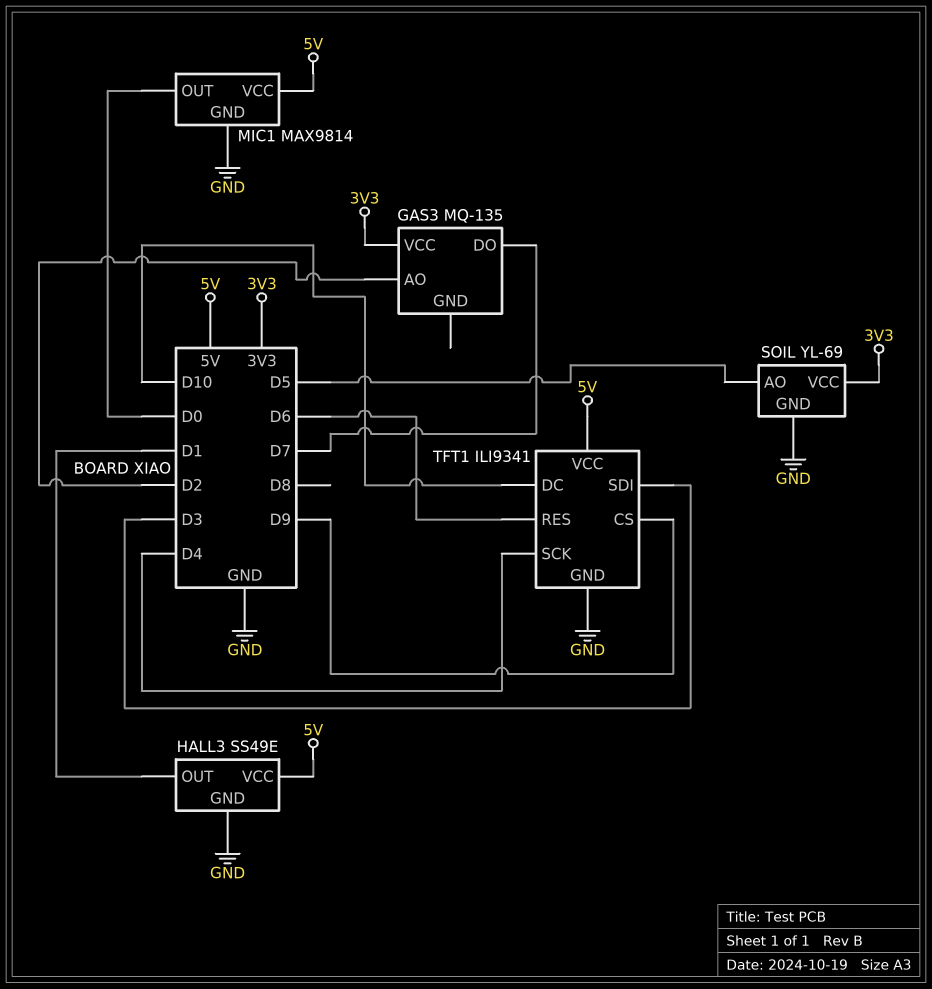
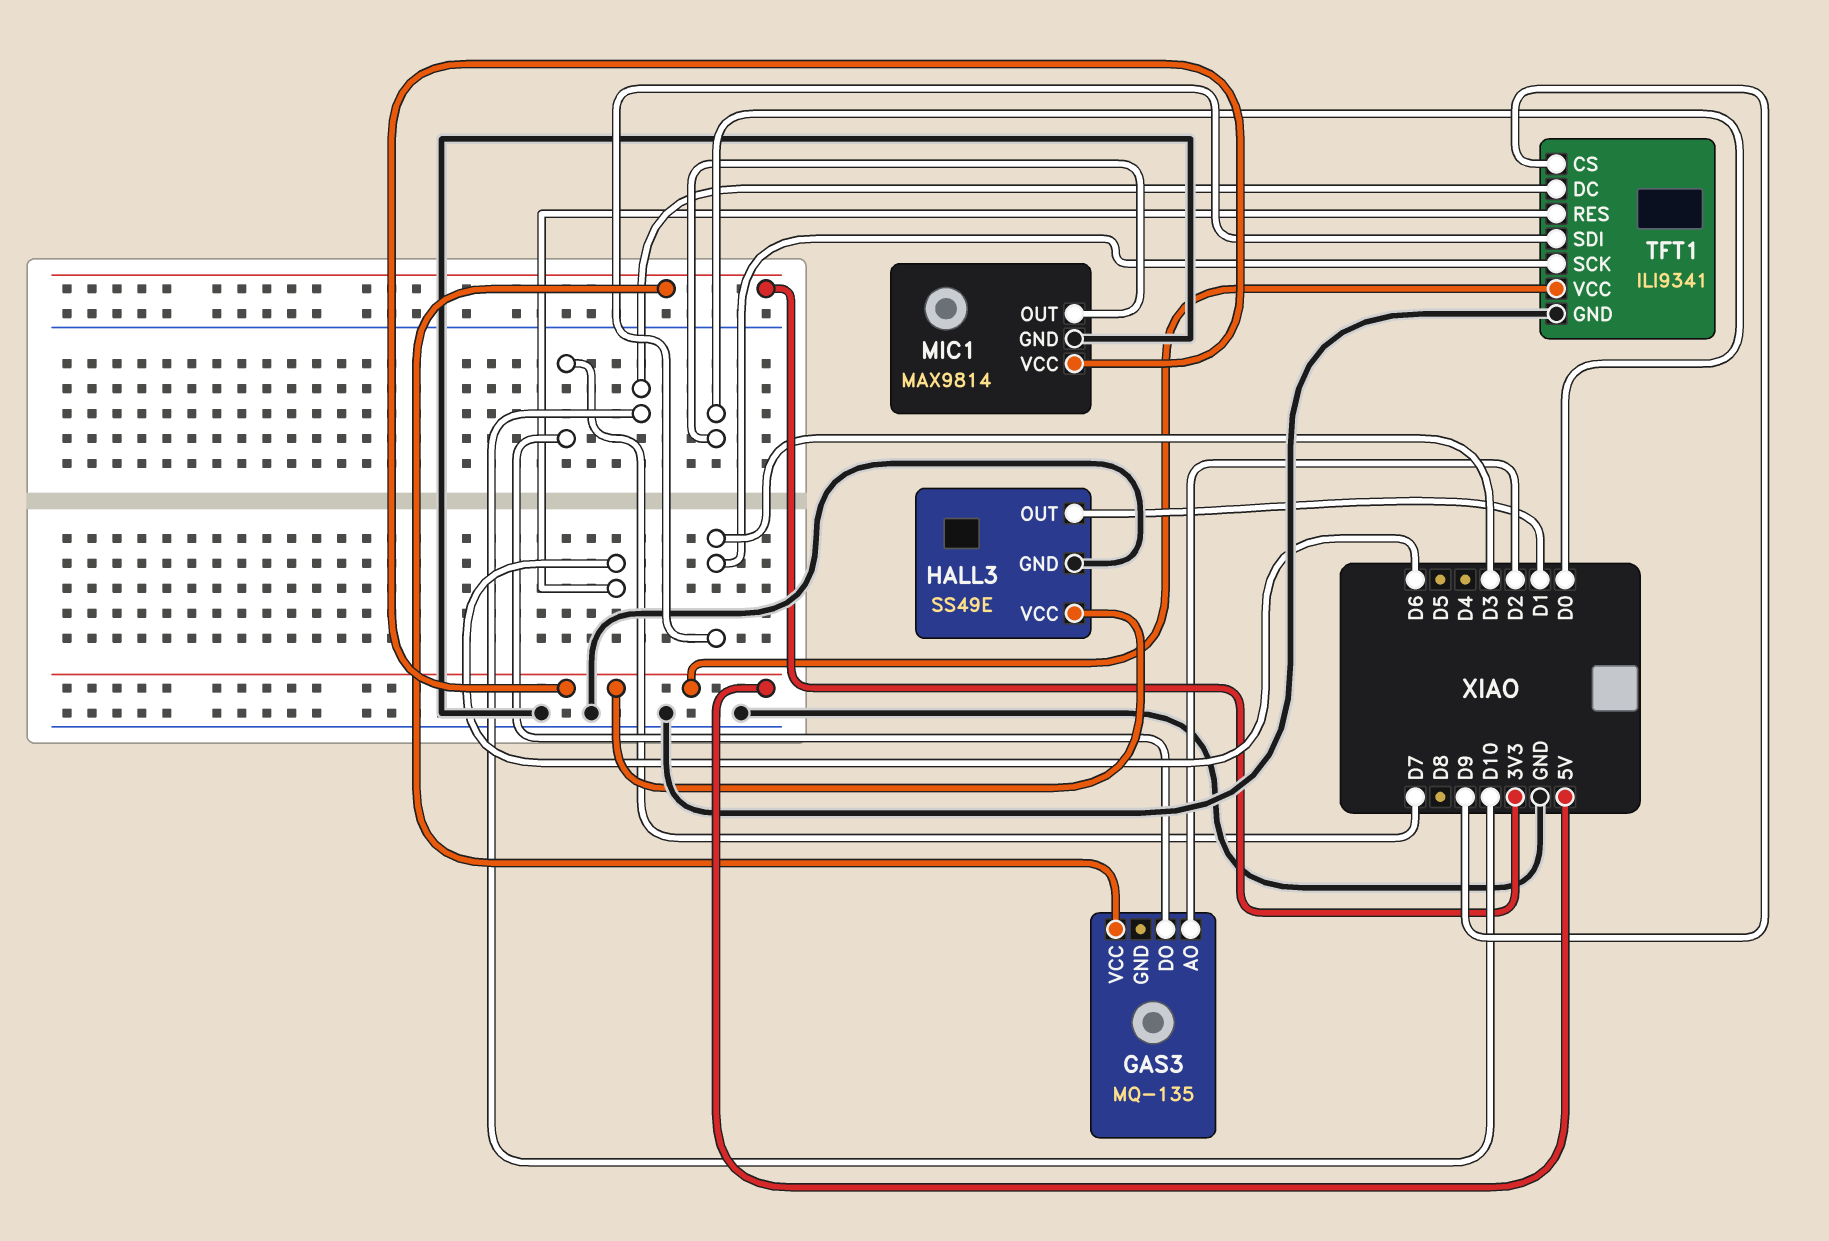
SOIL: YL-69 -> none
SOIL pin AO: D5 -> none
SOIL pin GND: GND -> none
SOIL pin VCC: 3V3 -> none
TFT1 pin SCK: D4 -> D3

